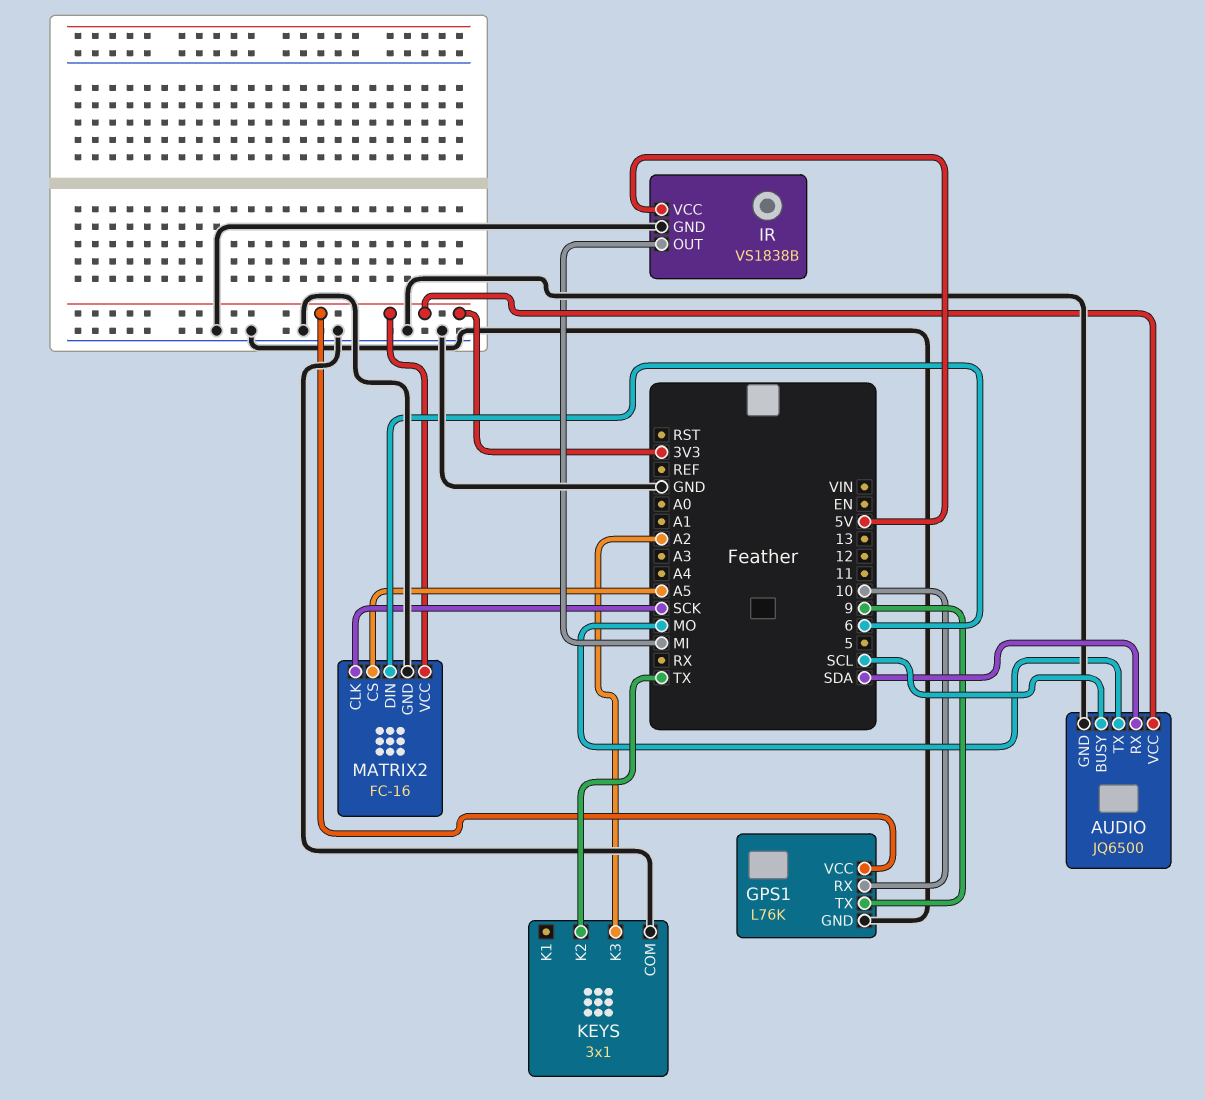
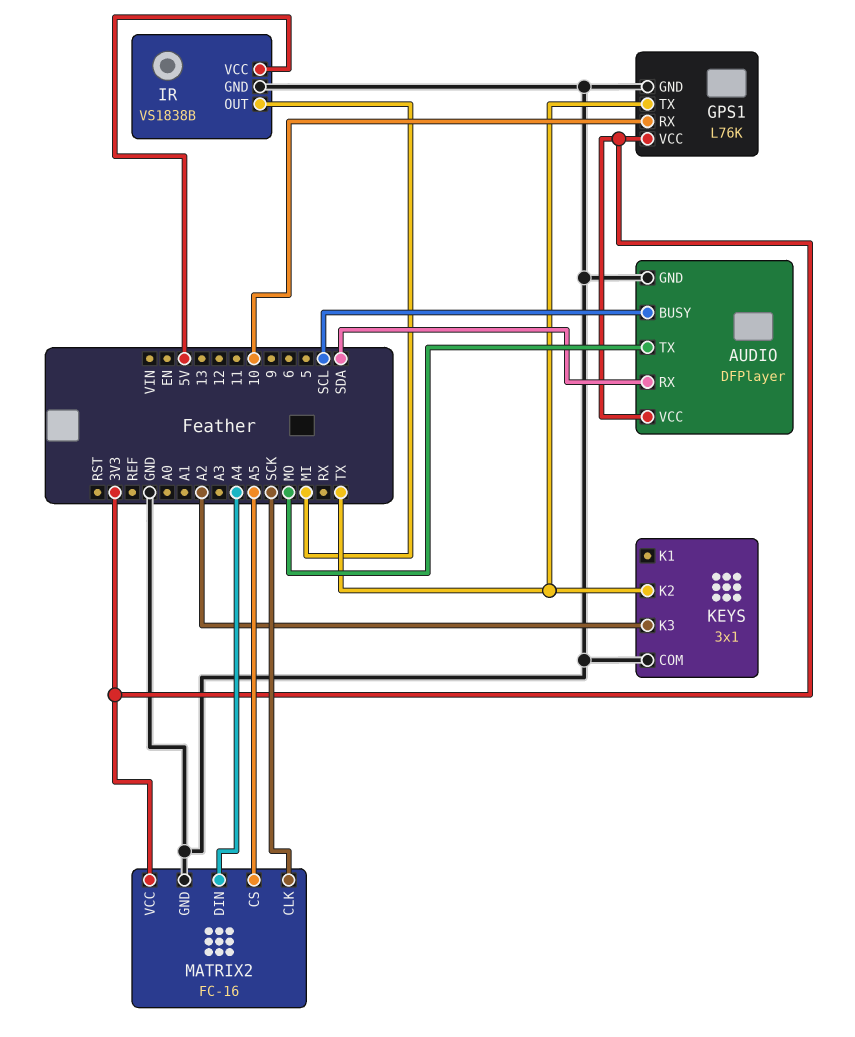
AUDIO: JQ6500 -> DFPlayer
GPS1 pin TX: 9 -> TX
MATRIX2 pin DIN: 6 -> A4

